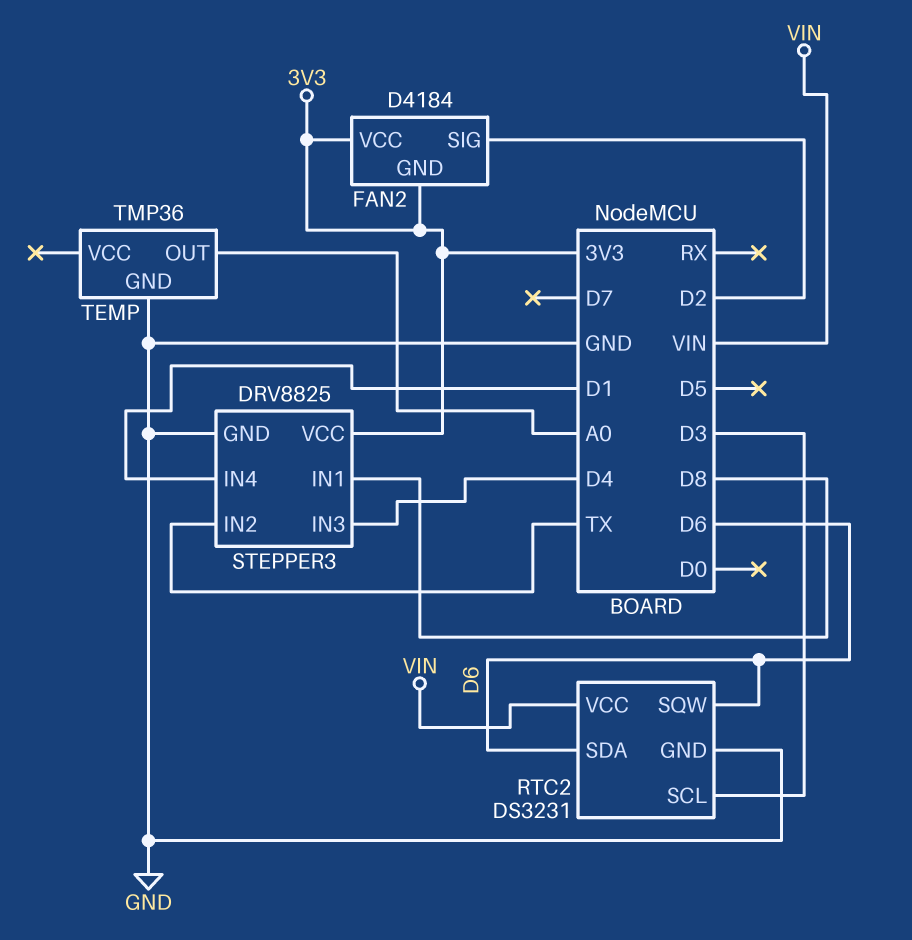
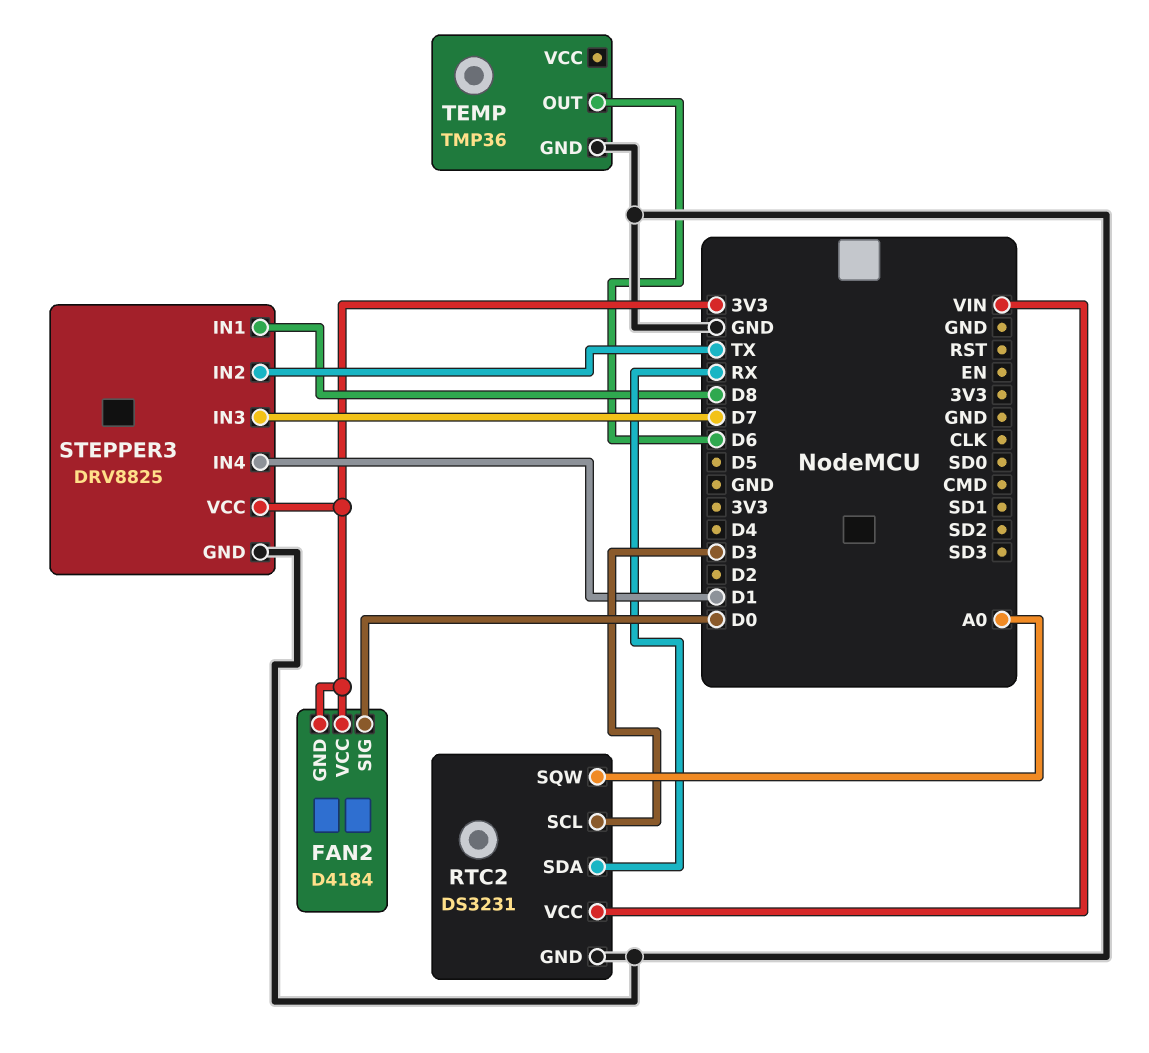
FAN2 pin SIG: D2 -> D0
RTC2 pin SDA: D6 -> RX
RTC2 pin SQW: D6 -> A0
STEPPER3 pin IN3: D4 -> D7
TEMP pin OUT: A0 -> D6

